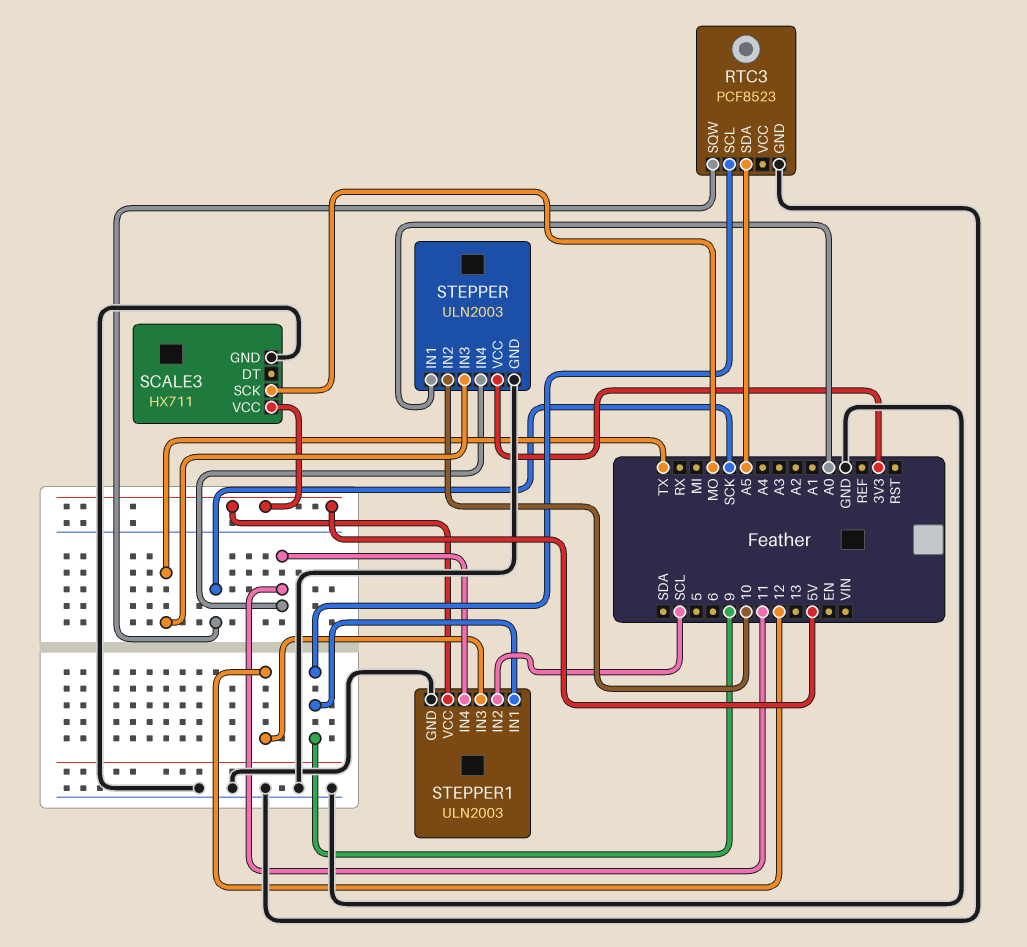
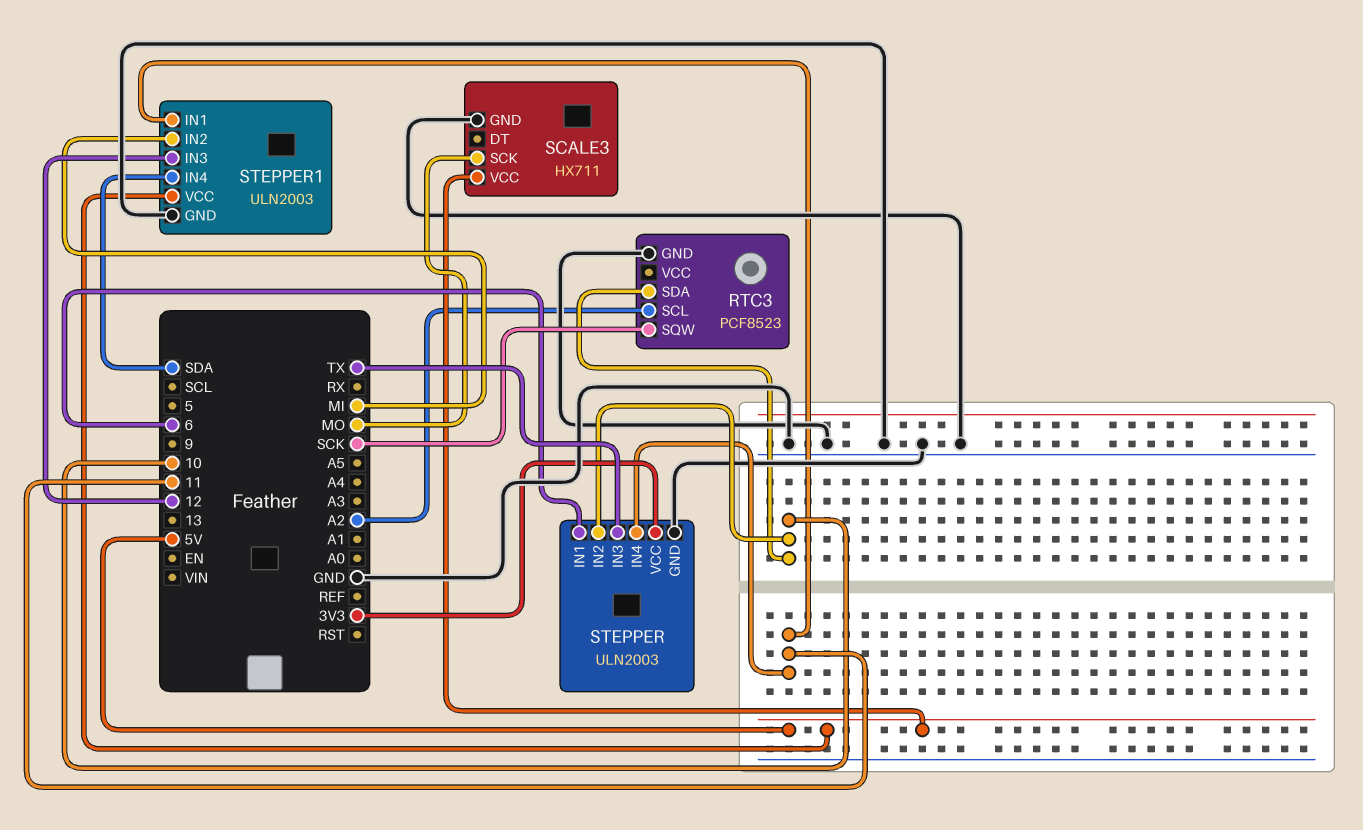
RTC3 pin SCL: 9 -> A2
RTC3 pin SDA: A5 -> 10
STEPPER pin IN1: A0 -> 6
STEPPER1 pin IN1: 9 -> 11
STEPPER1 pin IN2: SCL -> MI
STEPPER1 pin IN4: 11 -> SDA

